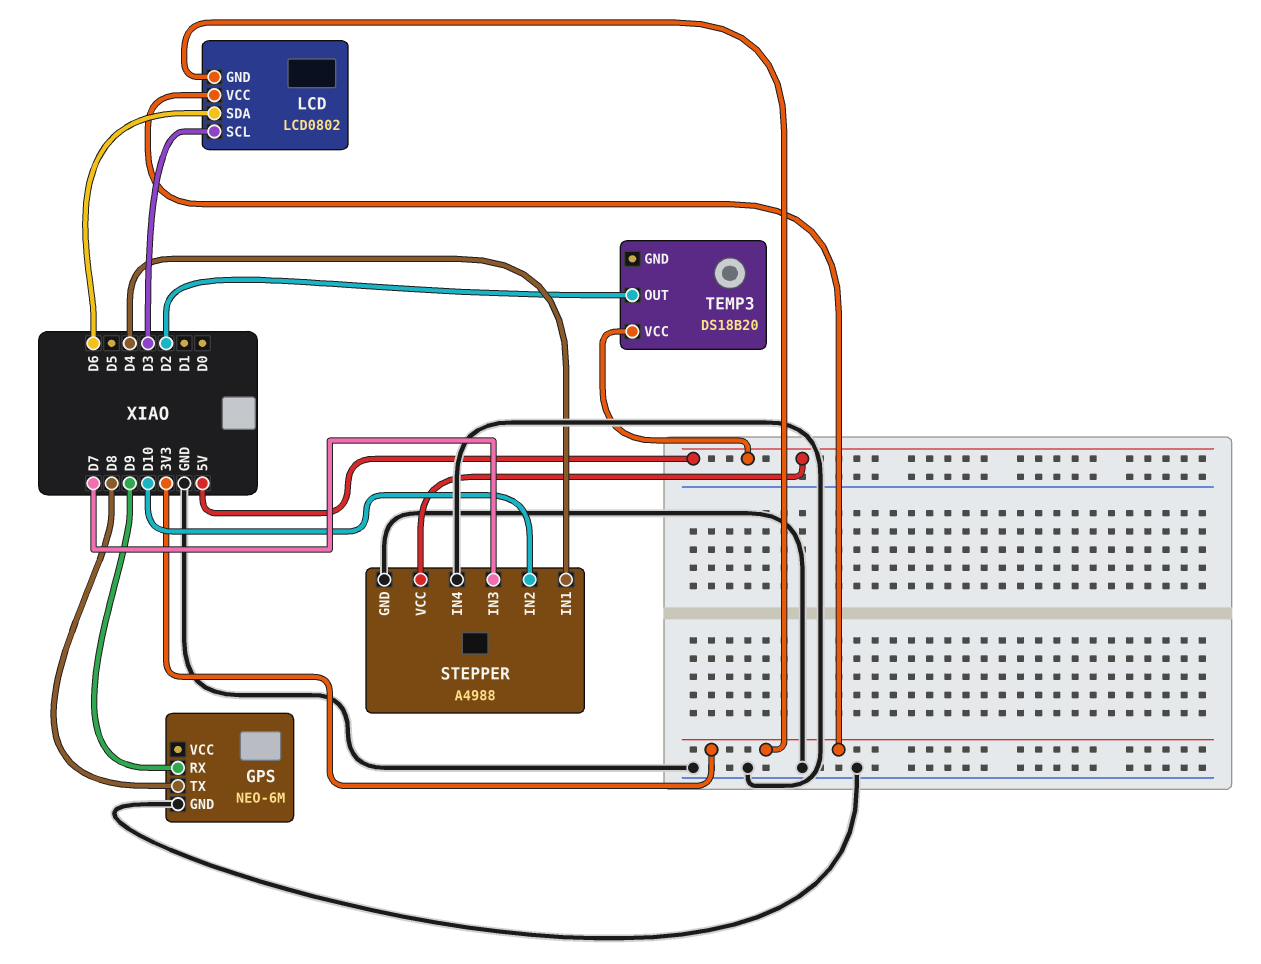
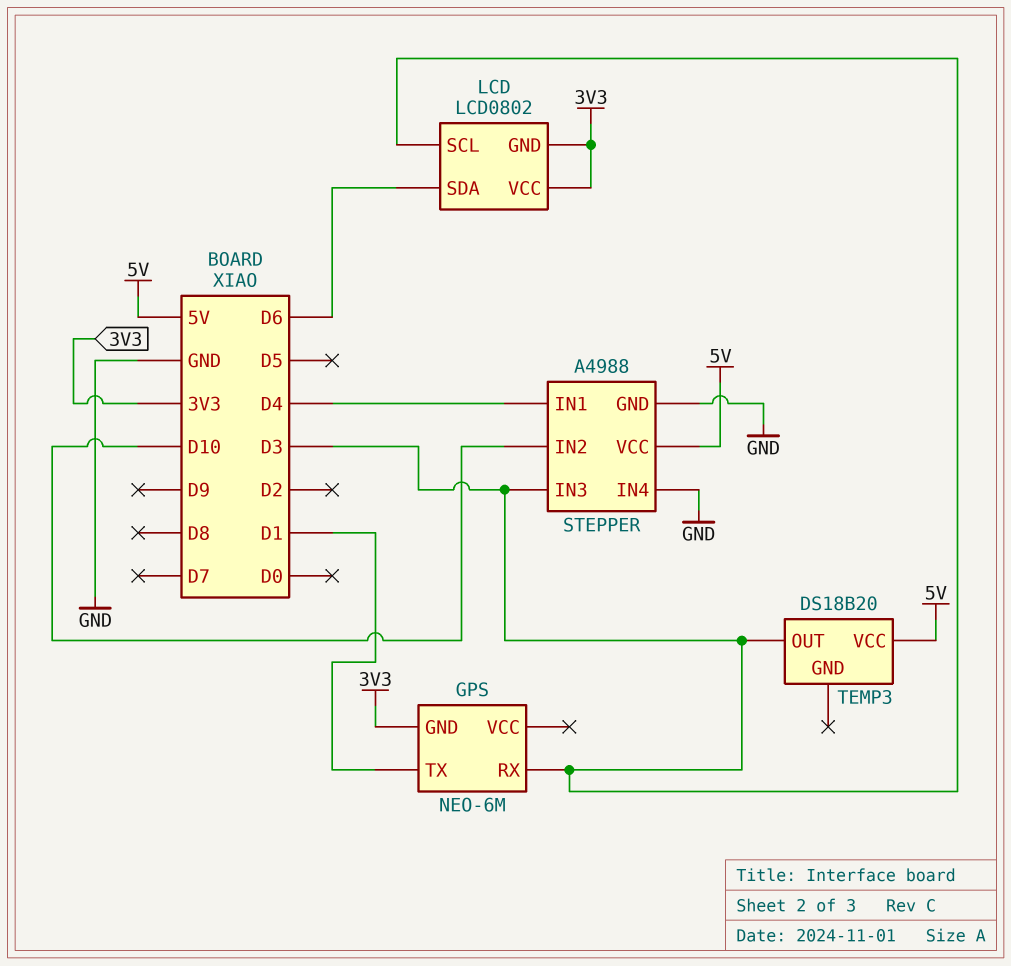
GPS pin GND: GND -> 3V3
GPS pin RX: D9 -> D3
GPS pin TX: D8 -> D1
STEPPER pin IN3: D7 -> D3
TEMP3 pin OUT: D2 -> D3

